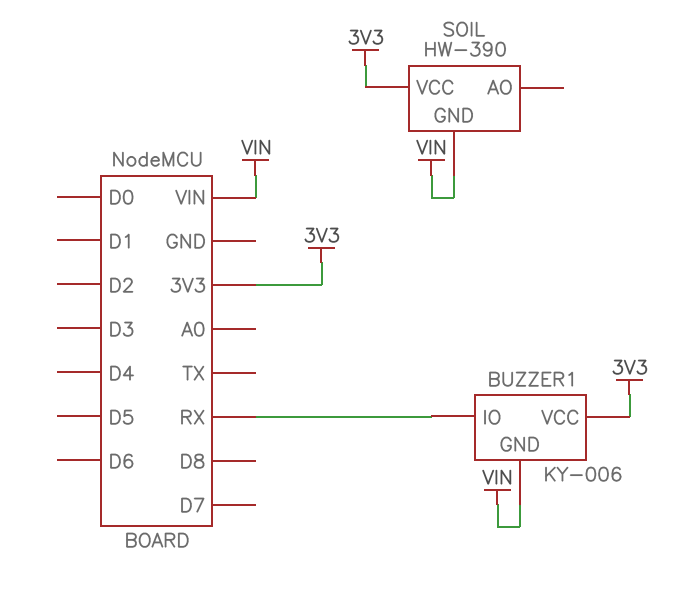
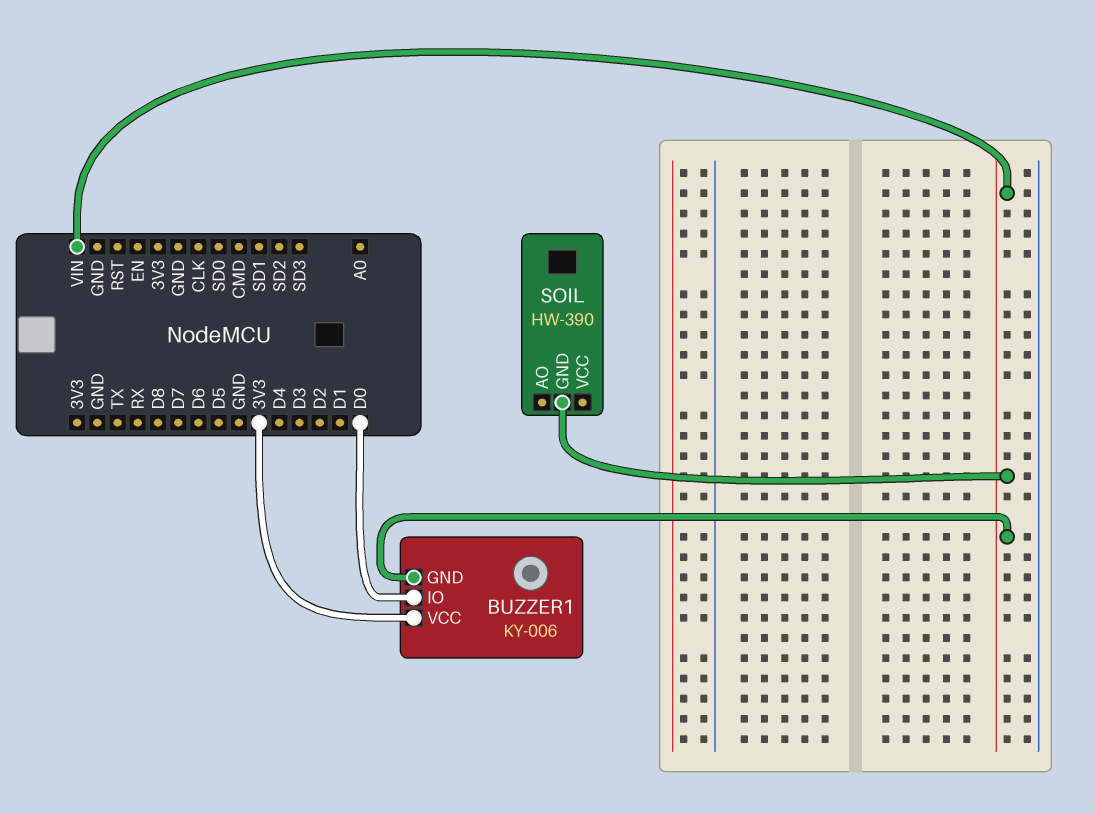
BUZZER1 pin IO: RX -> D0
SOIL pin VCC: 3V3 -> none

